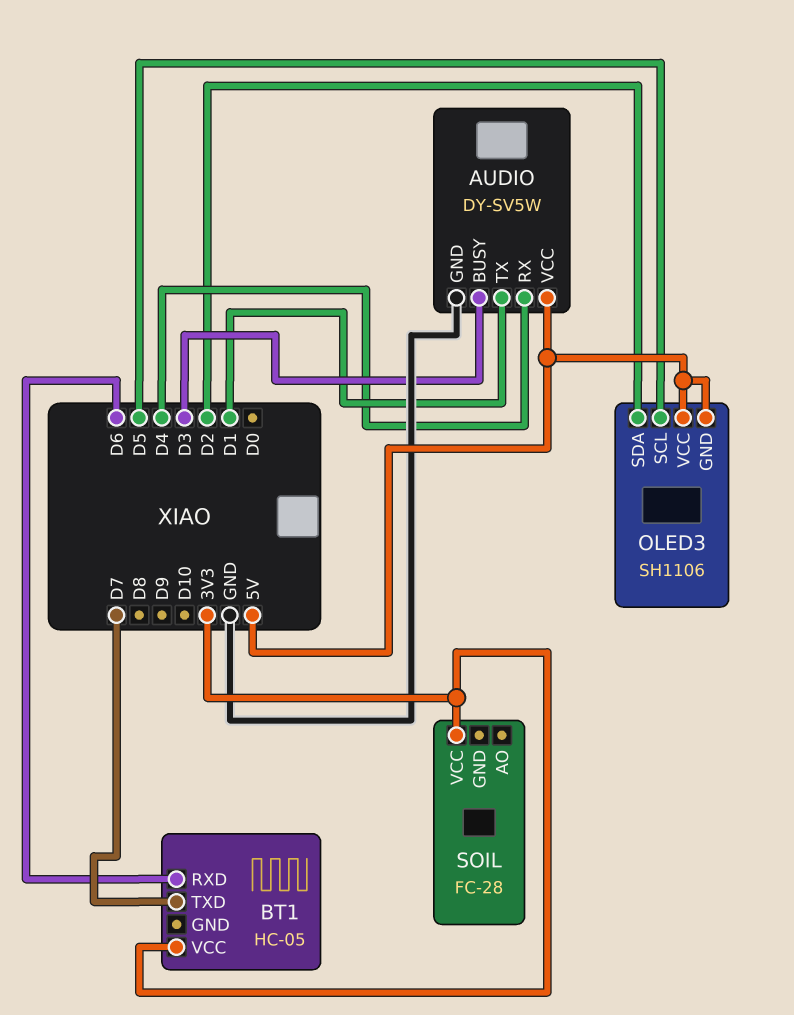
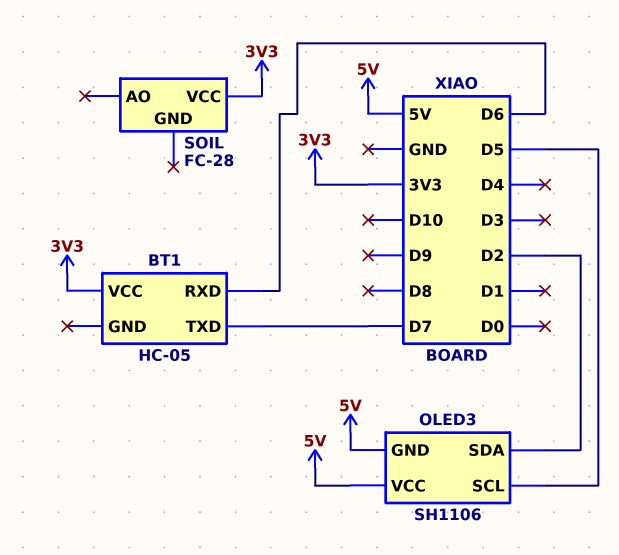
AUDIO: DY-SV5W -> none
AUDIO pin BUSY: D3 -> none
AUDIO pin GND: GND -> none
AUDIO pin RX: D4 -> none
AUDIO pin TX: D1 -> none
AUDIO pin VCC: 5V -> none

